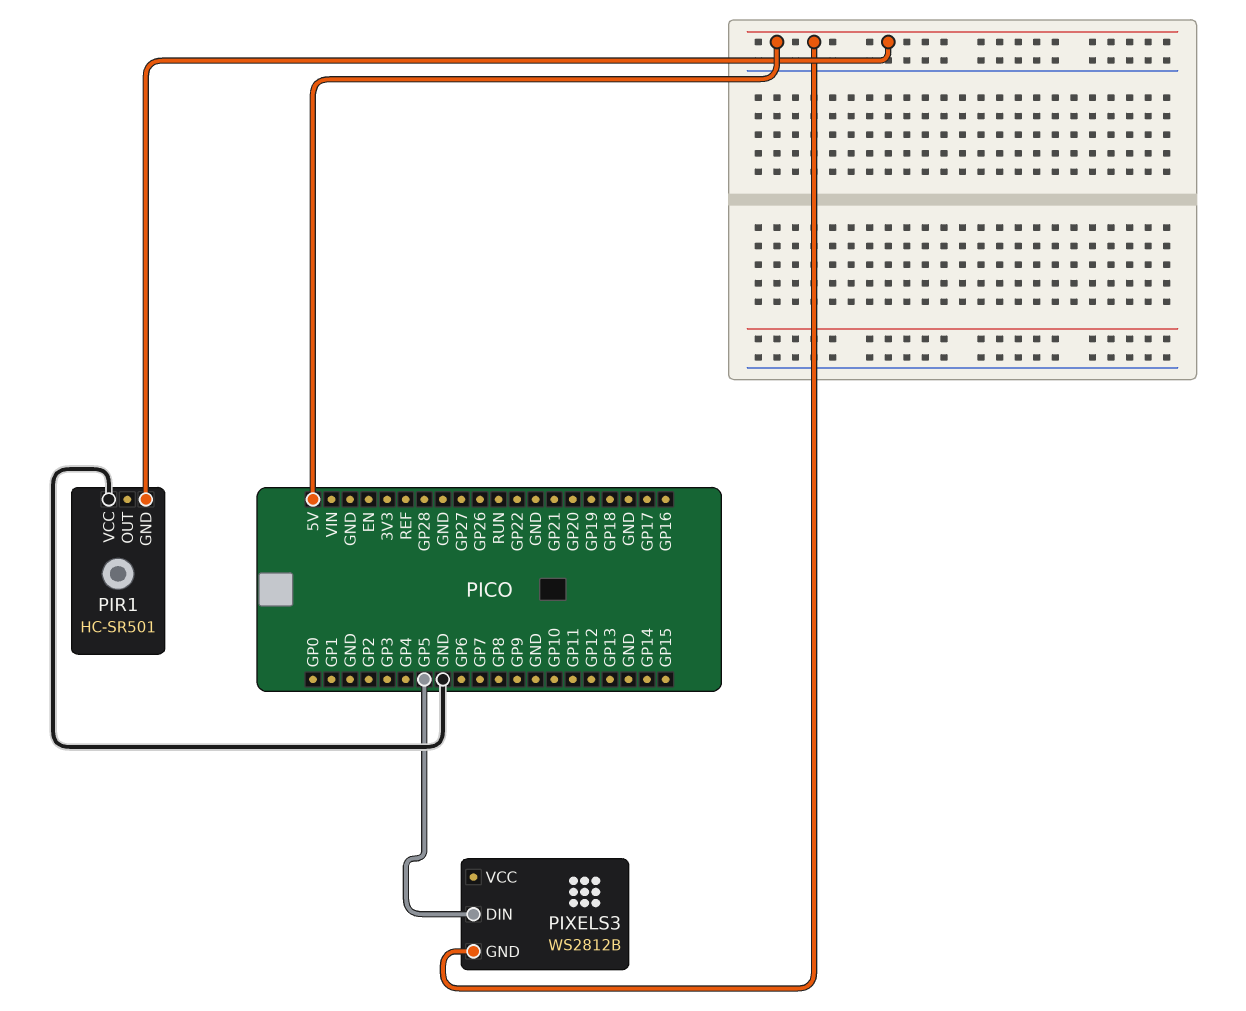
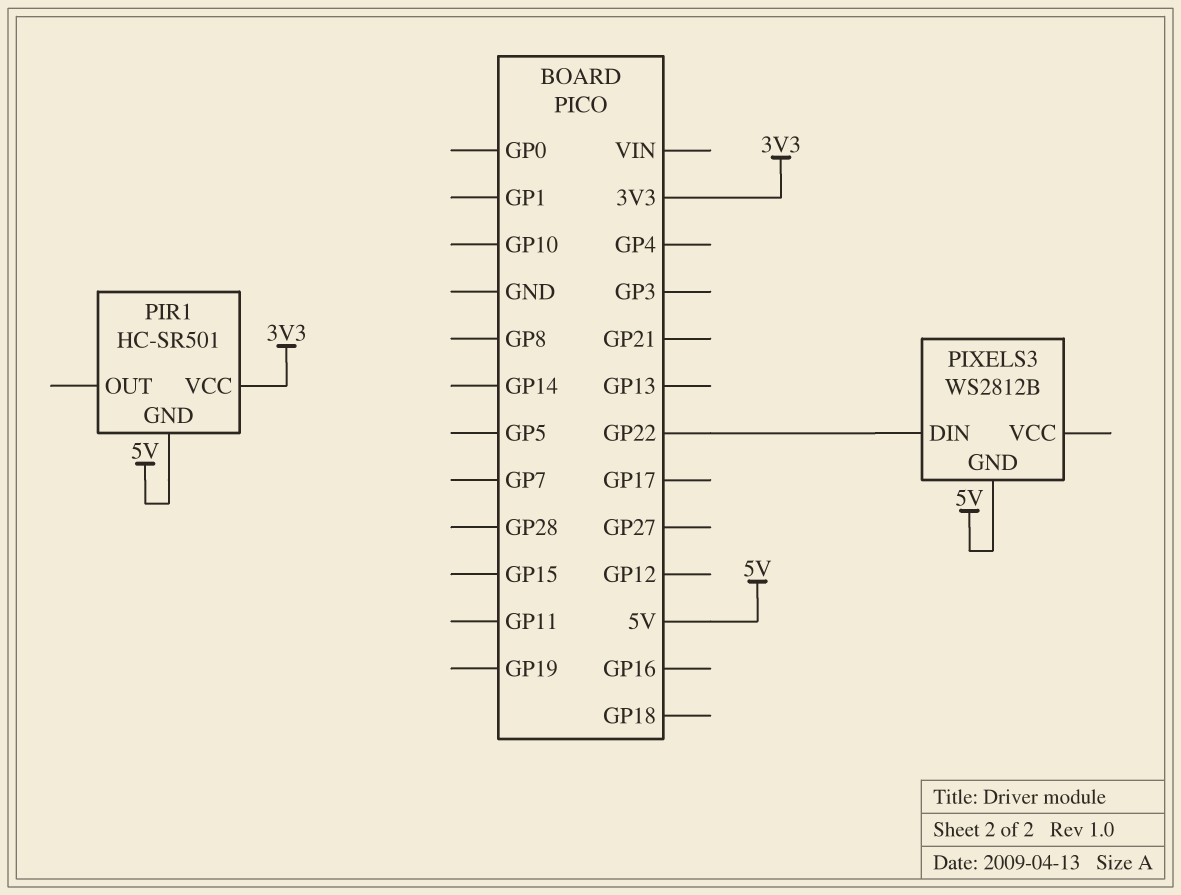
PIR1 pin VCC: GND -> 3V3
PIXELS3 pin DIN: GP5 -> GP22

